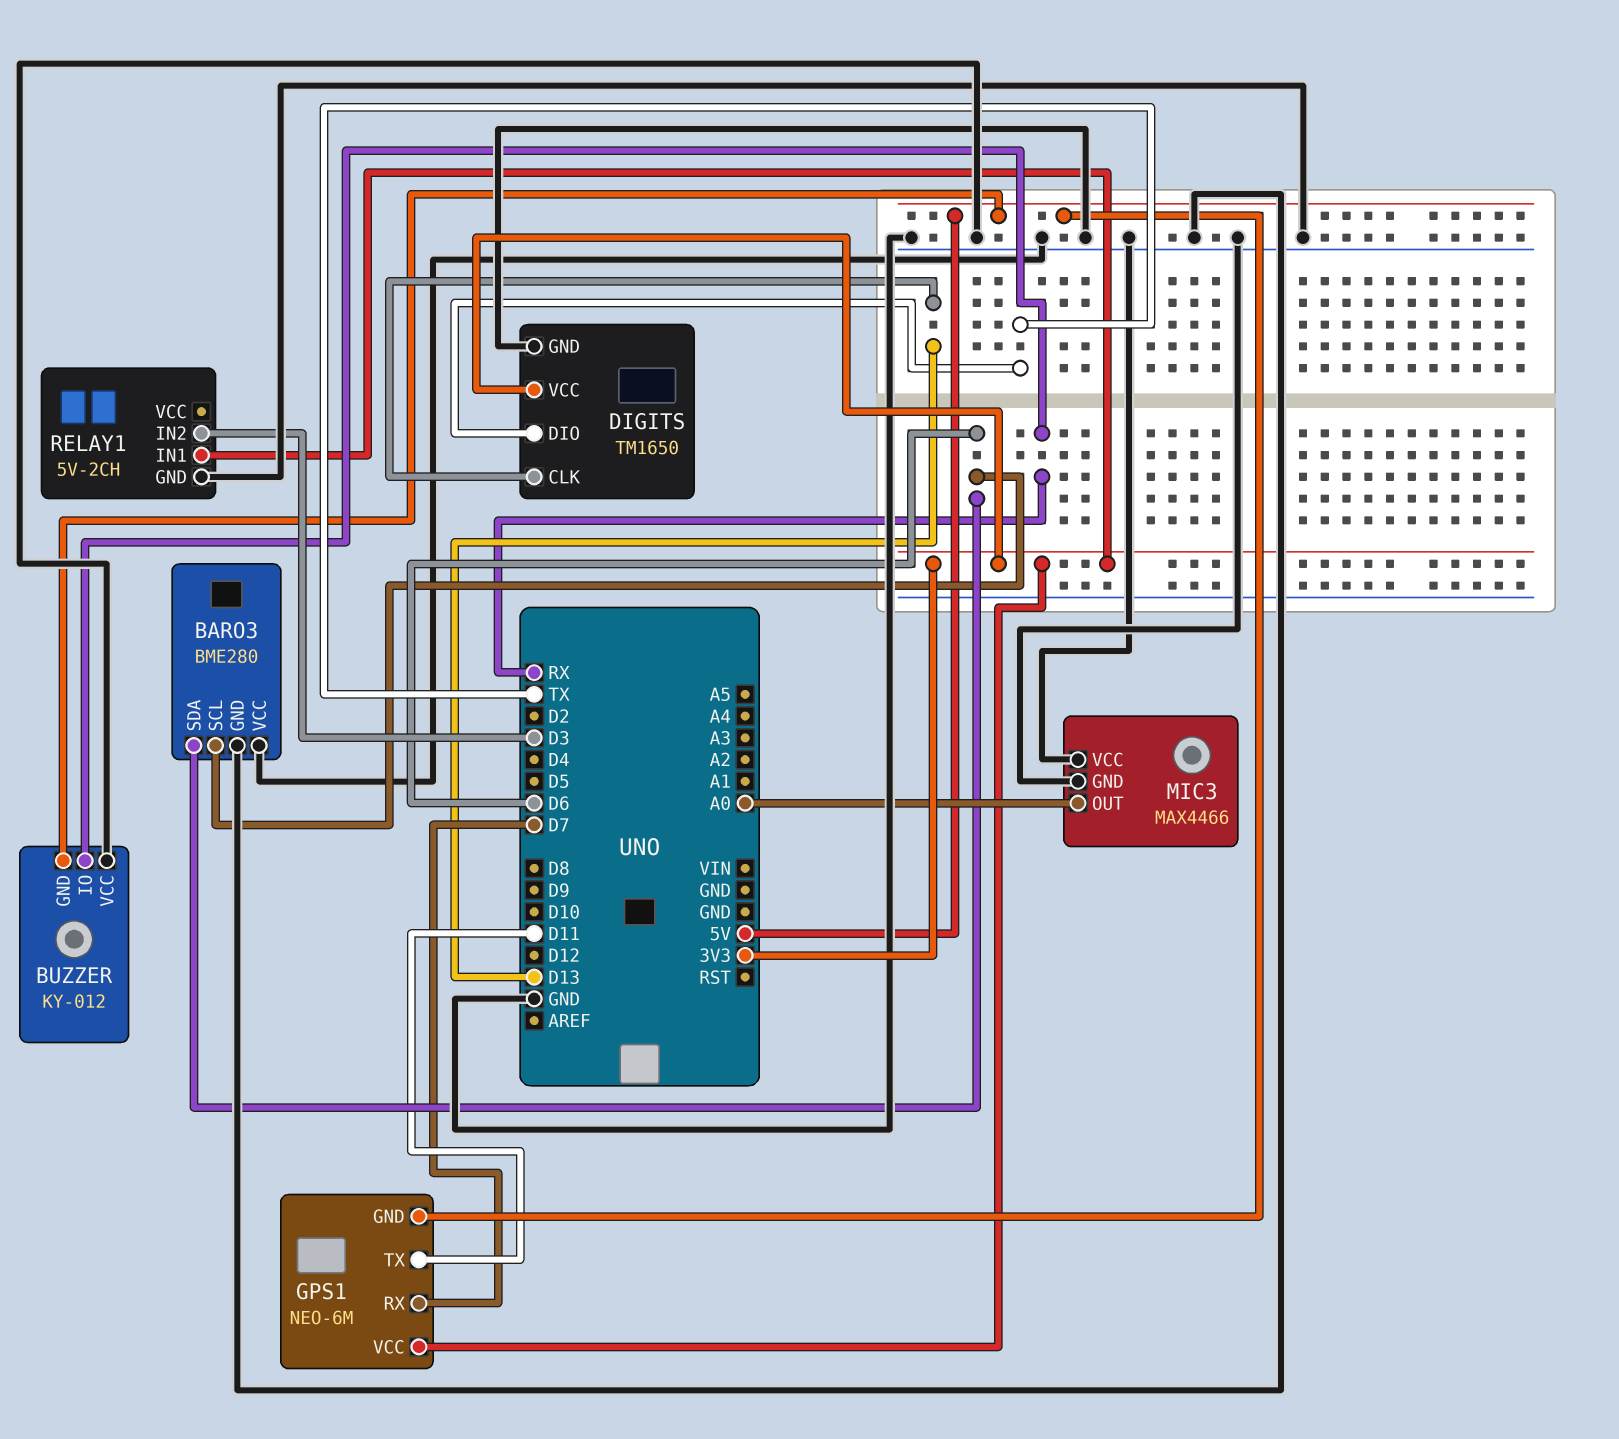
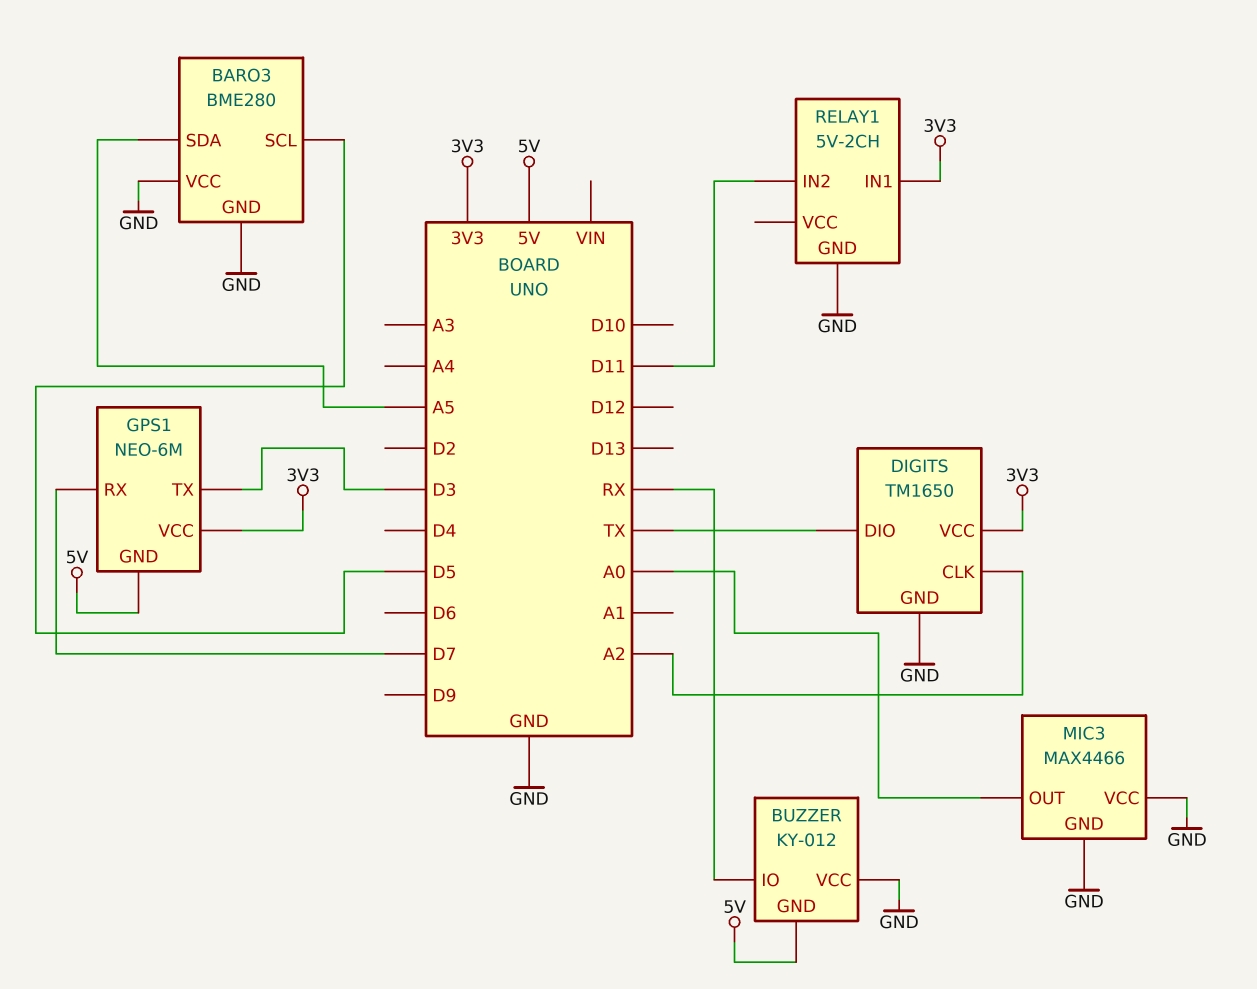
BARO3 pin SCL: D6 -> D5
BARO3 pin SDA: D6 -> A5
DIGITS pin CLK: D13 -> A2
GPS1 pin TX: D11 -> D3
RELAY1 pin IN2: D3 -> D11

